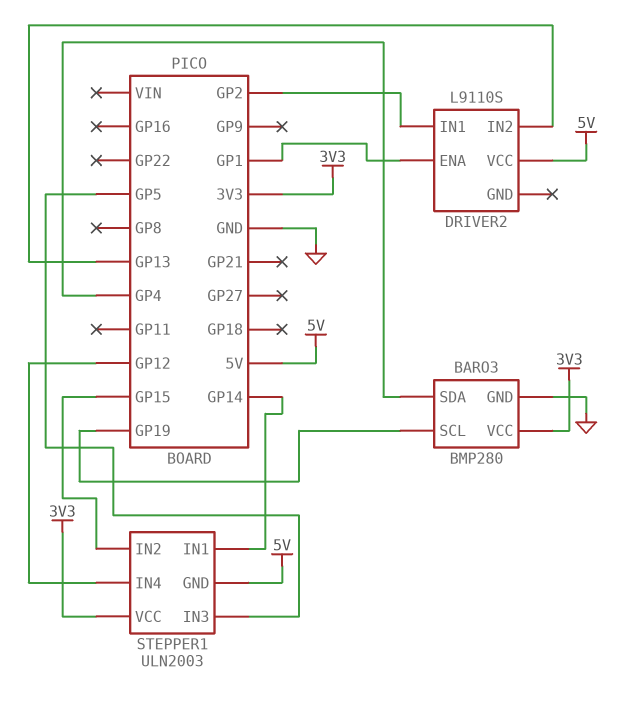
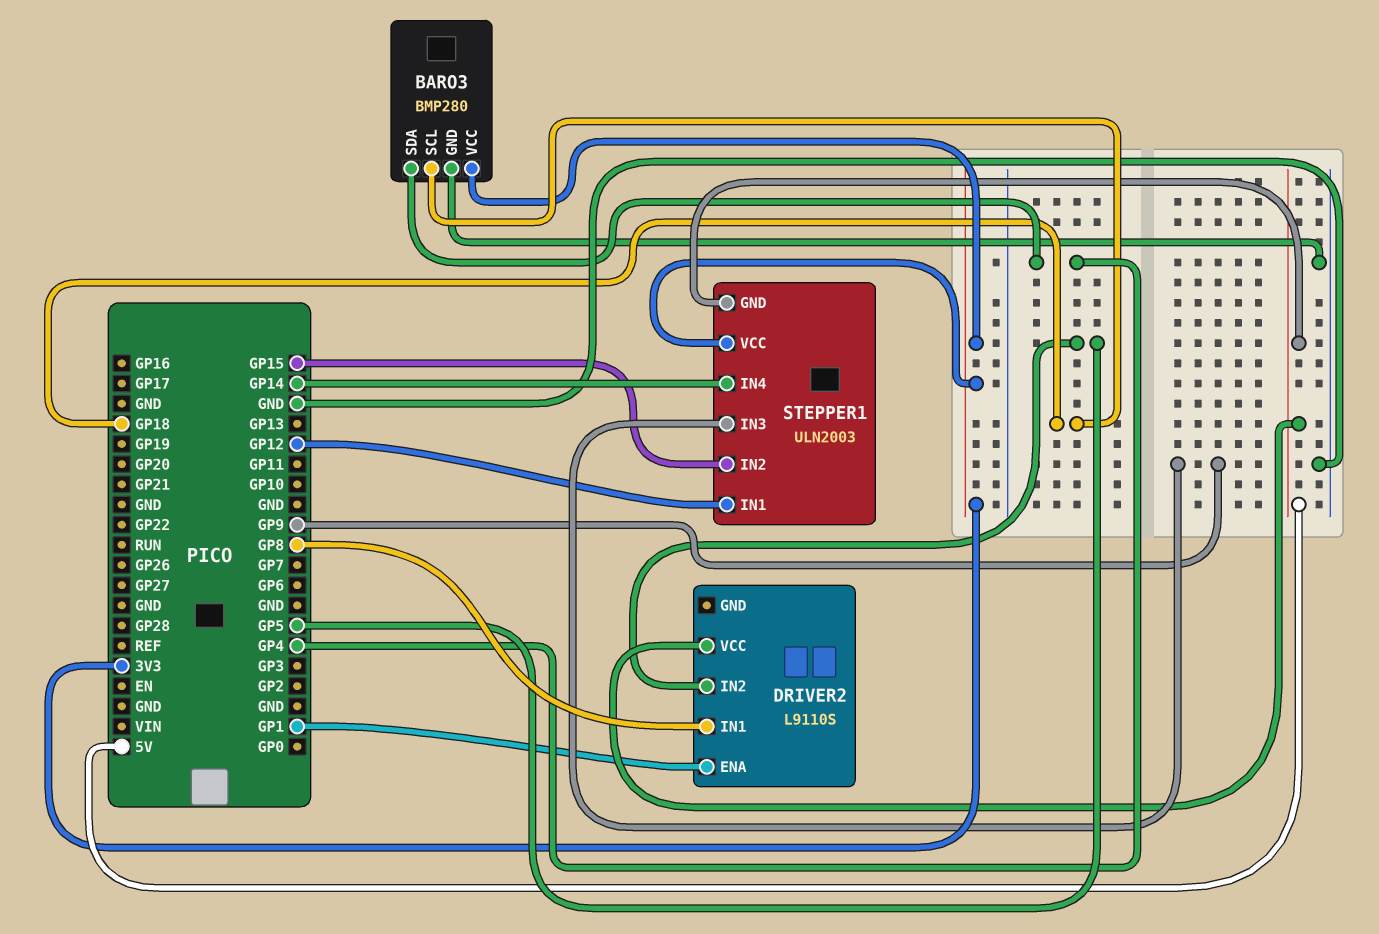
BARO3 pin SCL: GP19 -> GP18
DRIVER2 pin IN1: GP2 -> GP8
DRIVER2 pin IN2: GP13 -> GP5
STEPPER1 pin IN1: GP14 -> GP12
STEPPER1 pin IN3: GP5 -> GP9
STEPPER1 pin IN4: GP12 -> GP14

